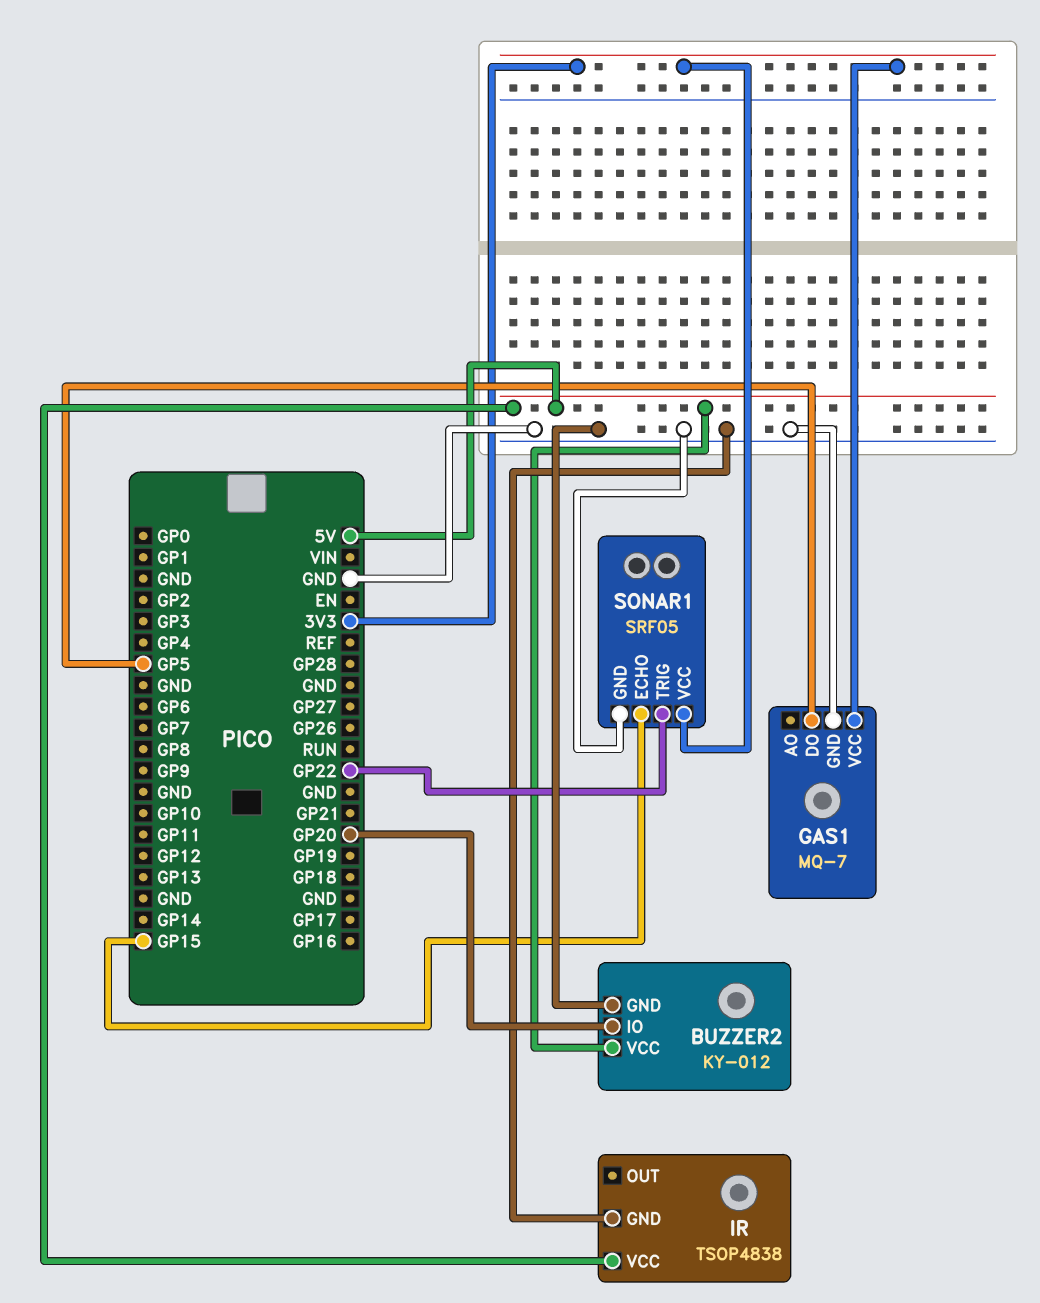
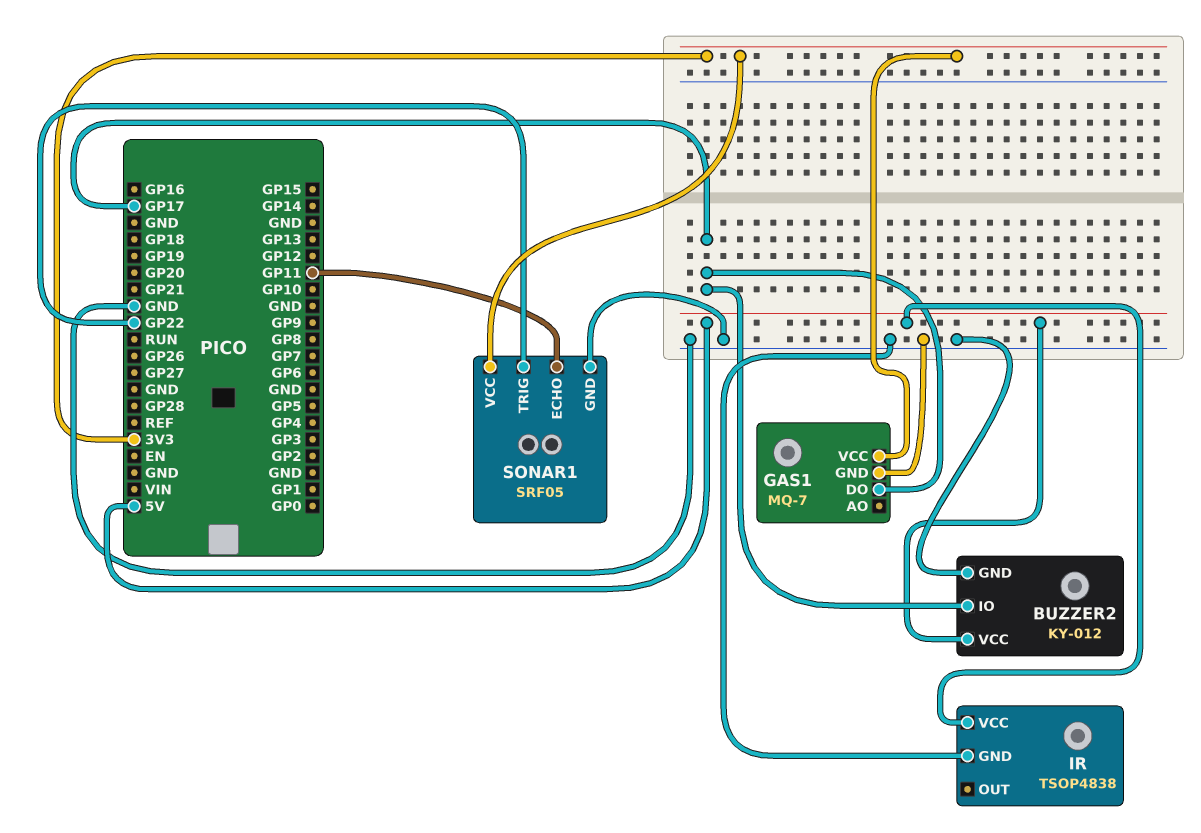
BUZZER2 pin IO: GP20 -> GP17
GAS1 pin DO: GP5 -> GP17
SONAR1 pin ECHO: GP15 -> GP11

